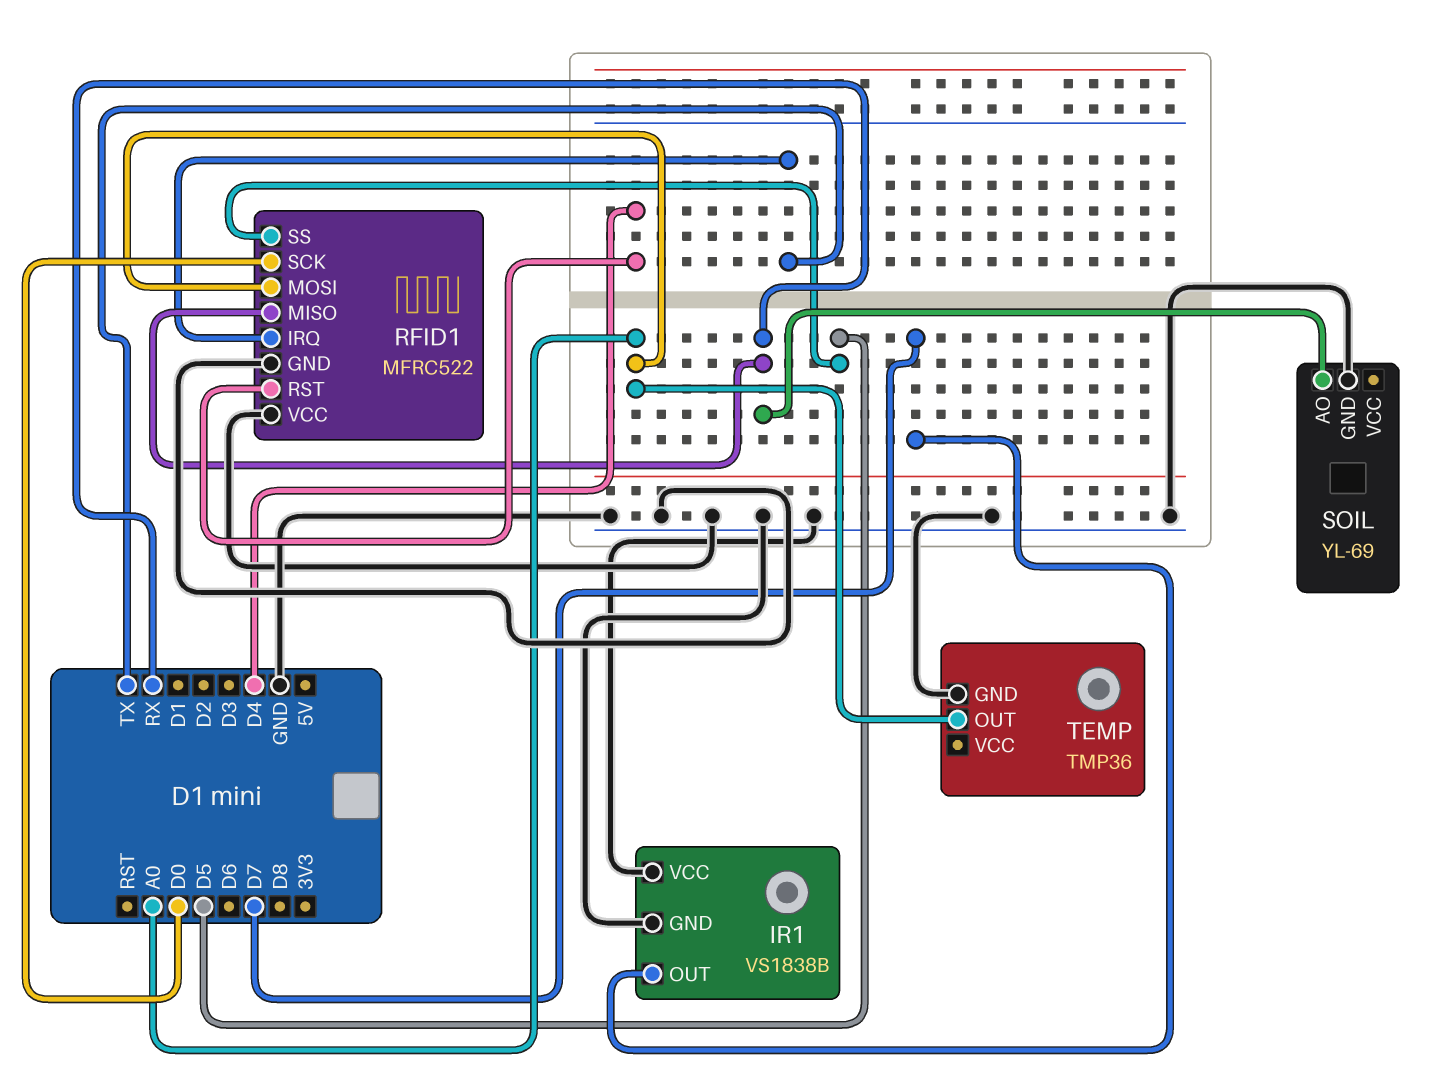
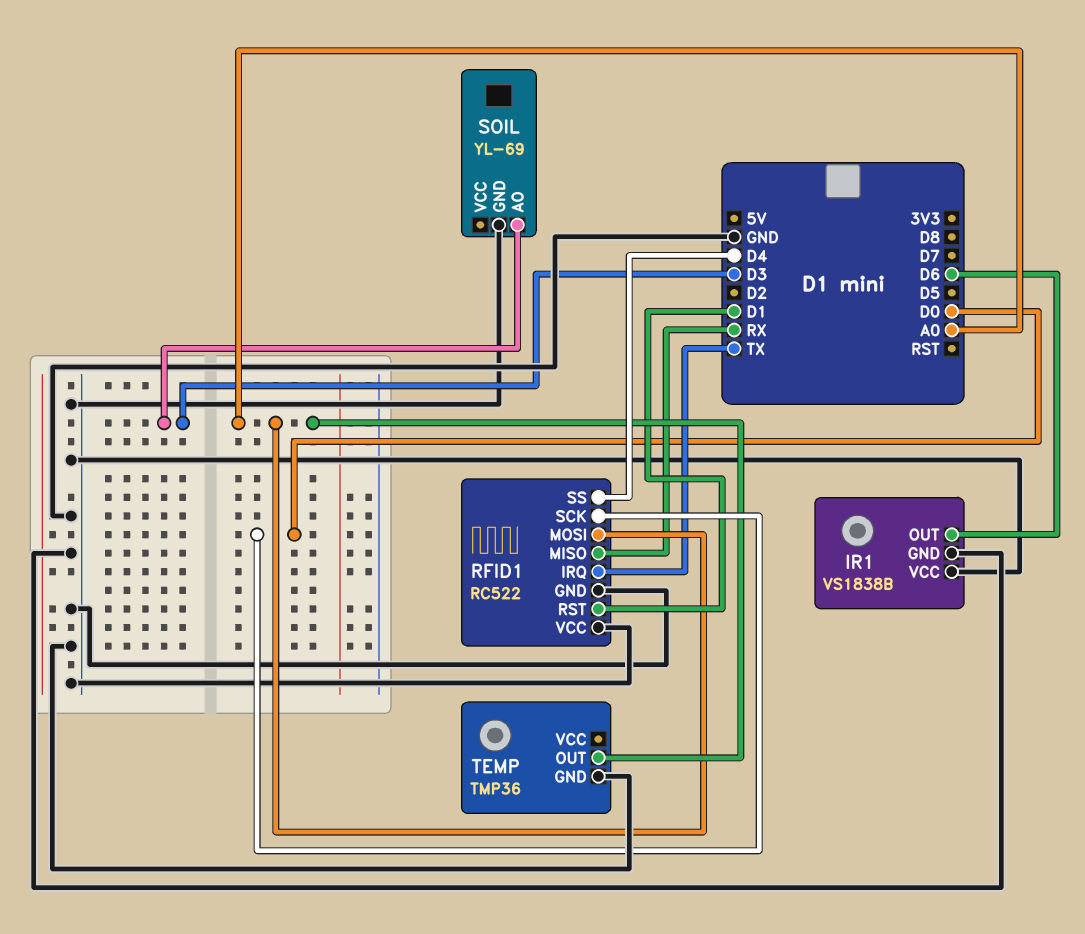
IR1 pin OUT: D7 -> D6
RFID1: MFRC522 -> RC522
RFID1 pin RST: D4 -> D1
RFID1 pin SS: D5 -> D4
SOIL pin AO: RX -> D3

